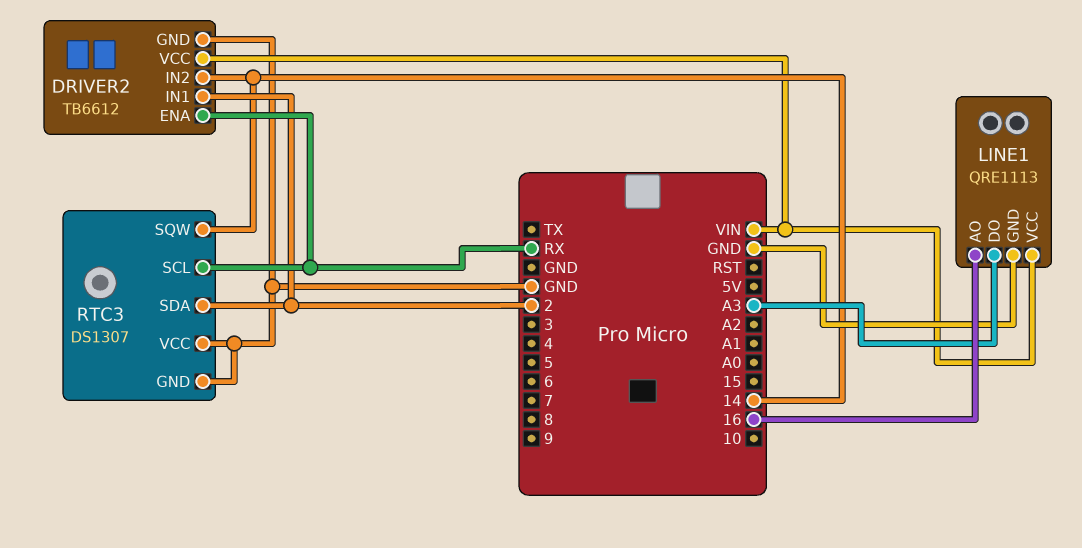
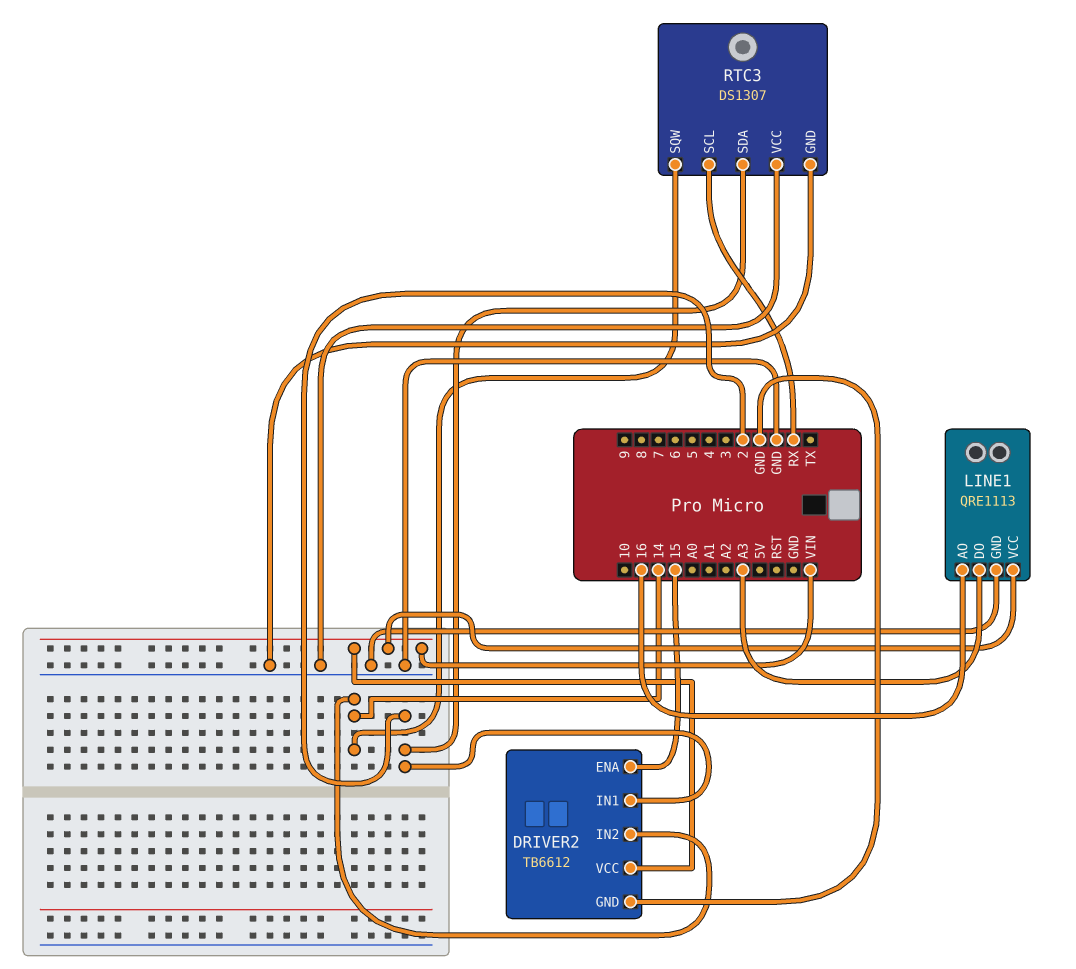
DRIVER2 pin ENA: RX -> 15

